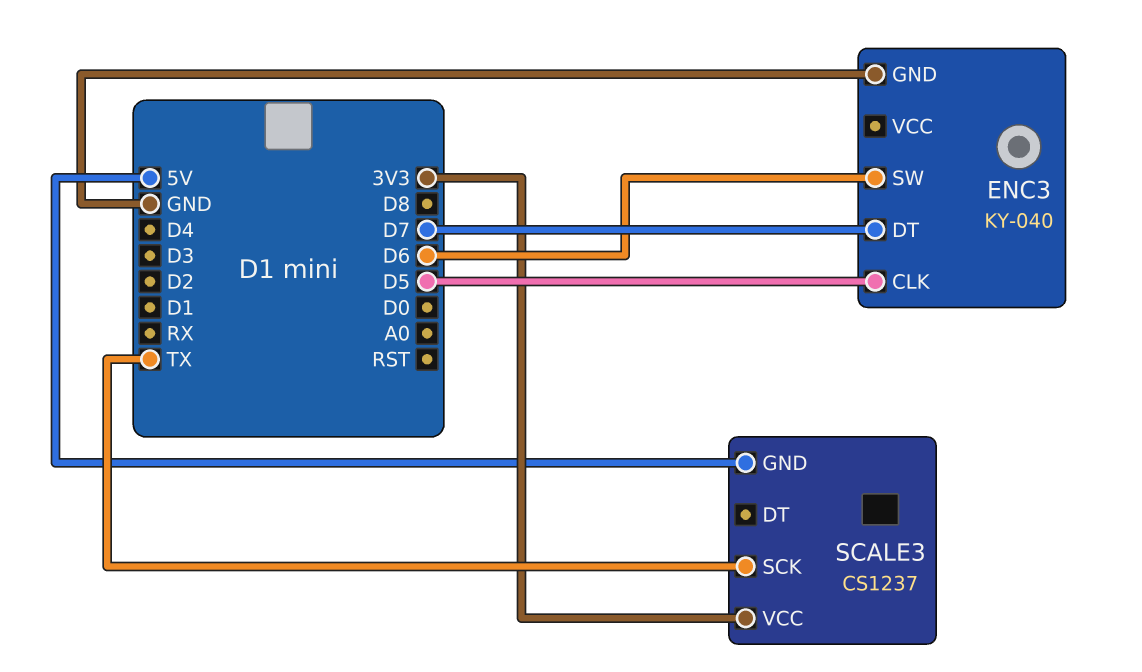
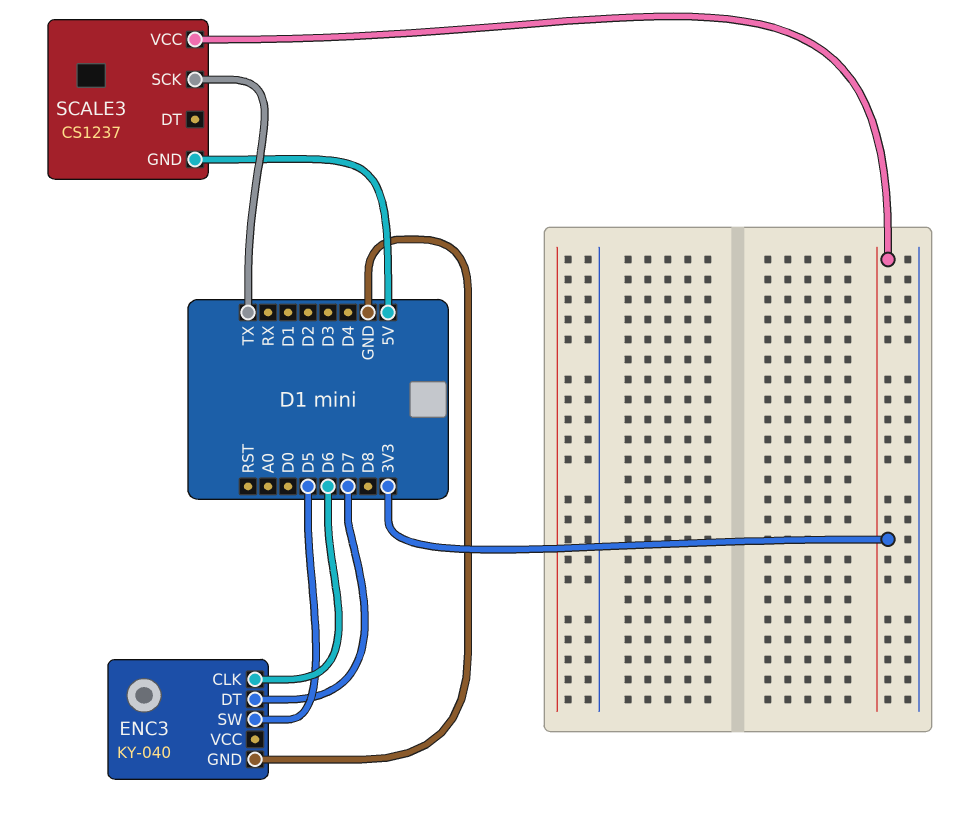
ENC3 pin CLK: D5 -> D6
ENC3 pin SW: D6 -> D5

